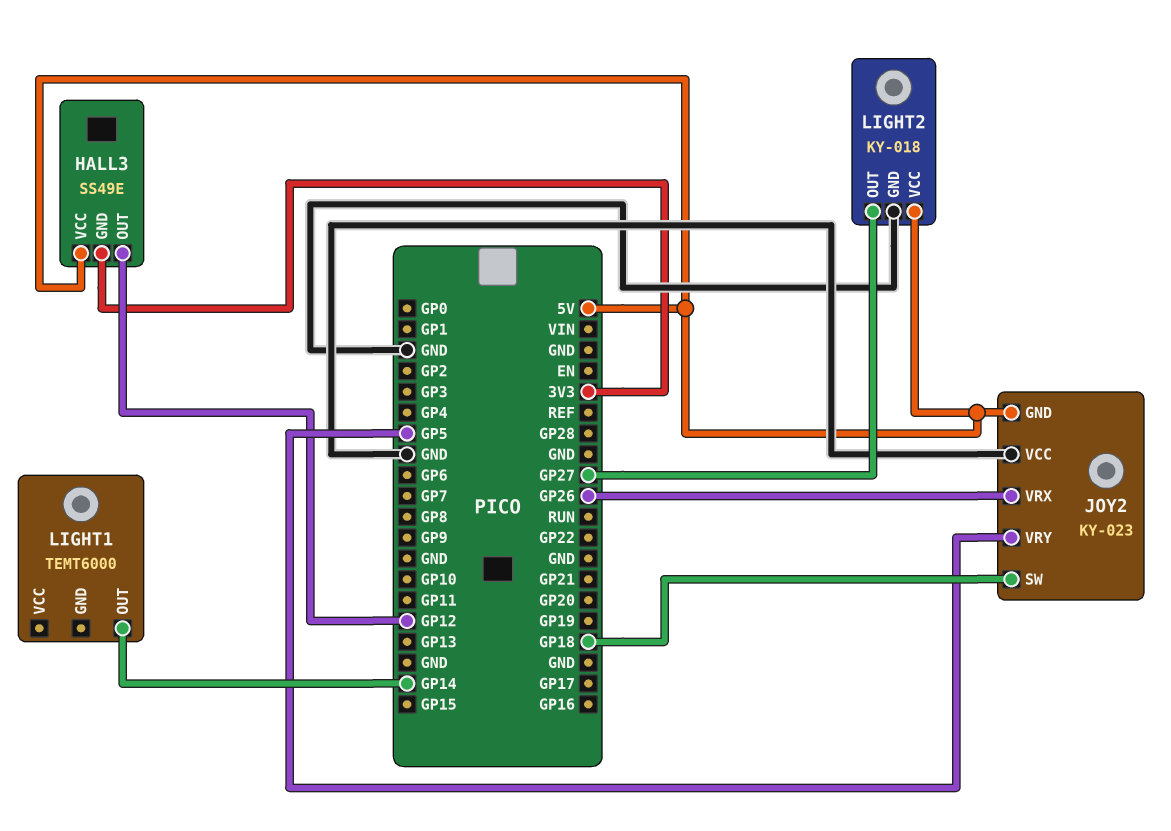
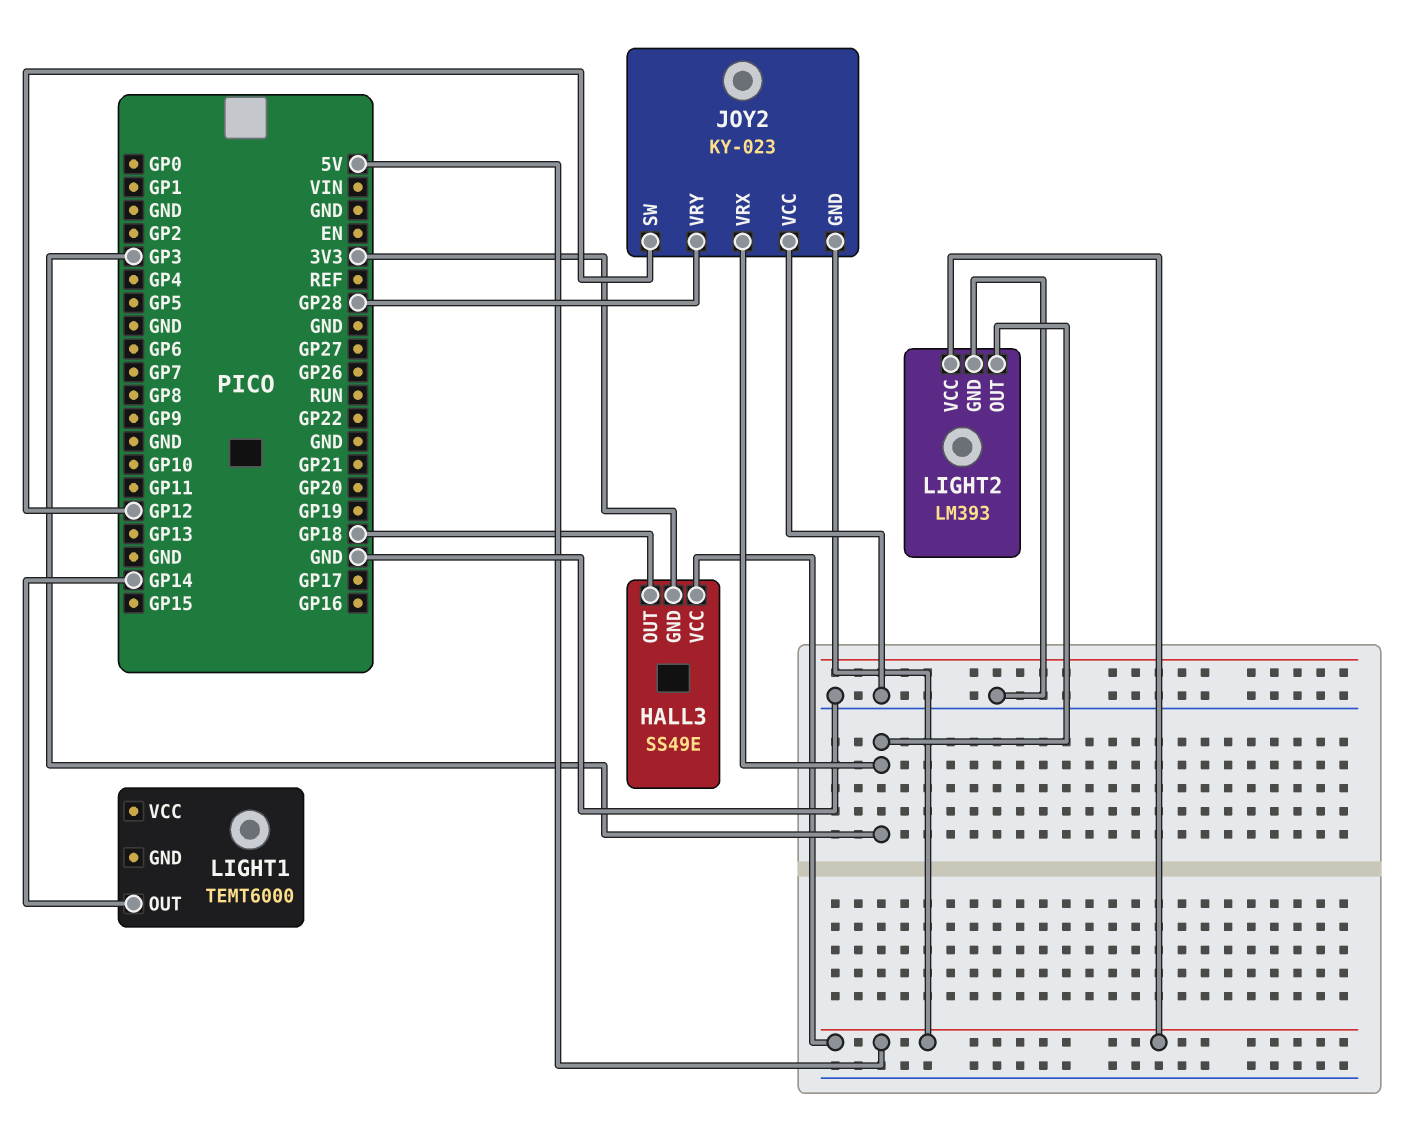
HALL3 pin OUT: GP12 -> GP18
JOY2 pin SW: GP18 -> GP12
JOY2 pin VRX: GP26 -> GP3
JOY2 pin VRY: GP5 -> GP28
LIGHT2: KY-018 -> LM393
LIGHT2 pin OUT: GP27 -> GP3

